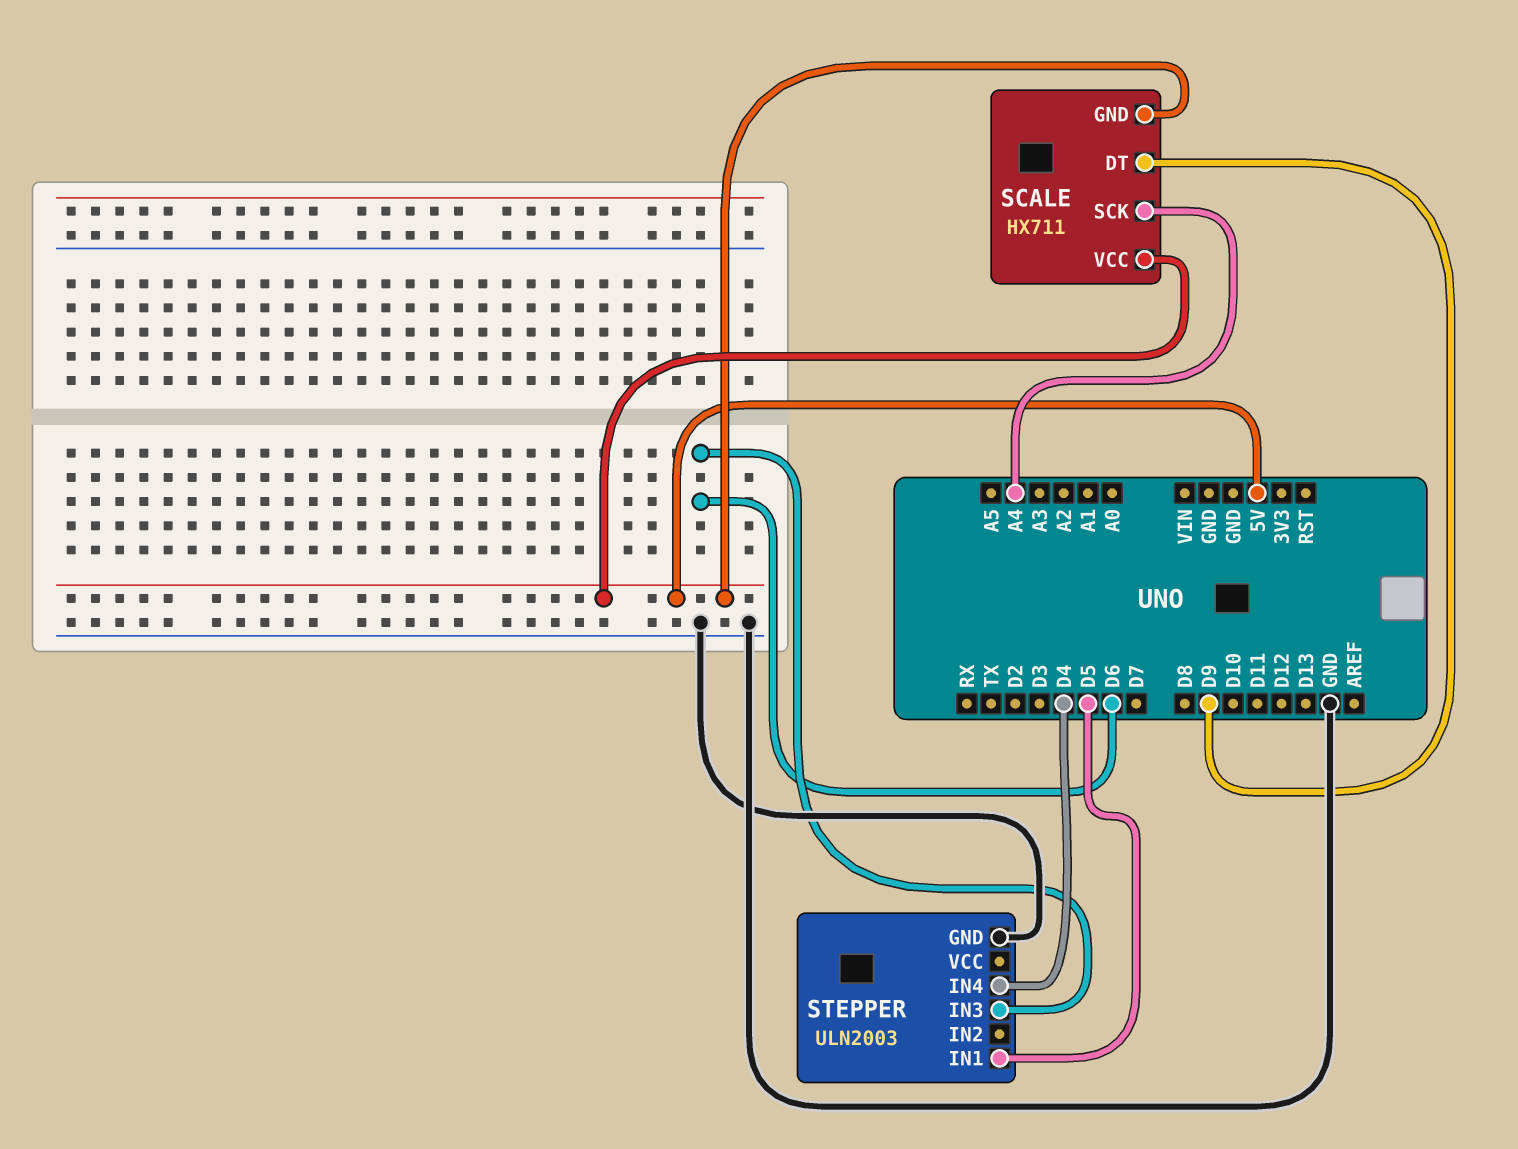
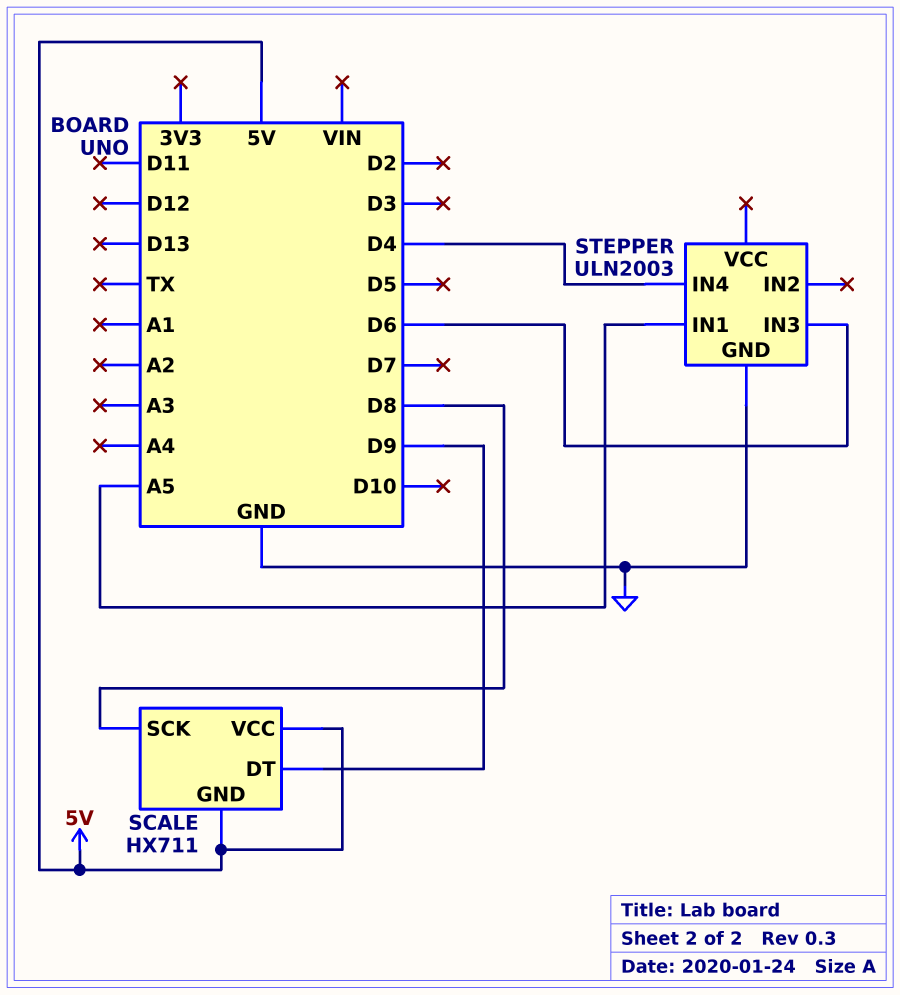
SCALE pin SCK: A4 -> D8
STEPPER pin IN1: D5 -> A5

